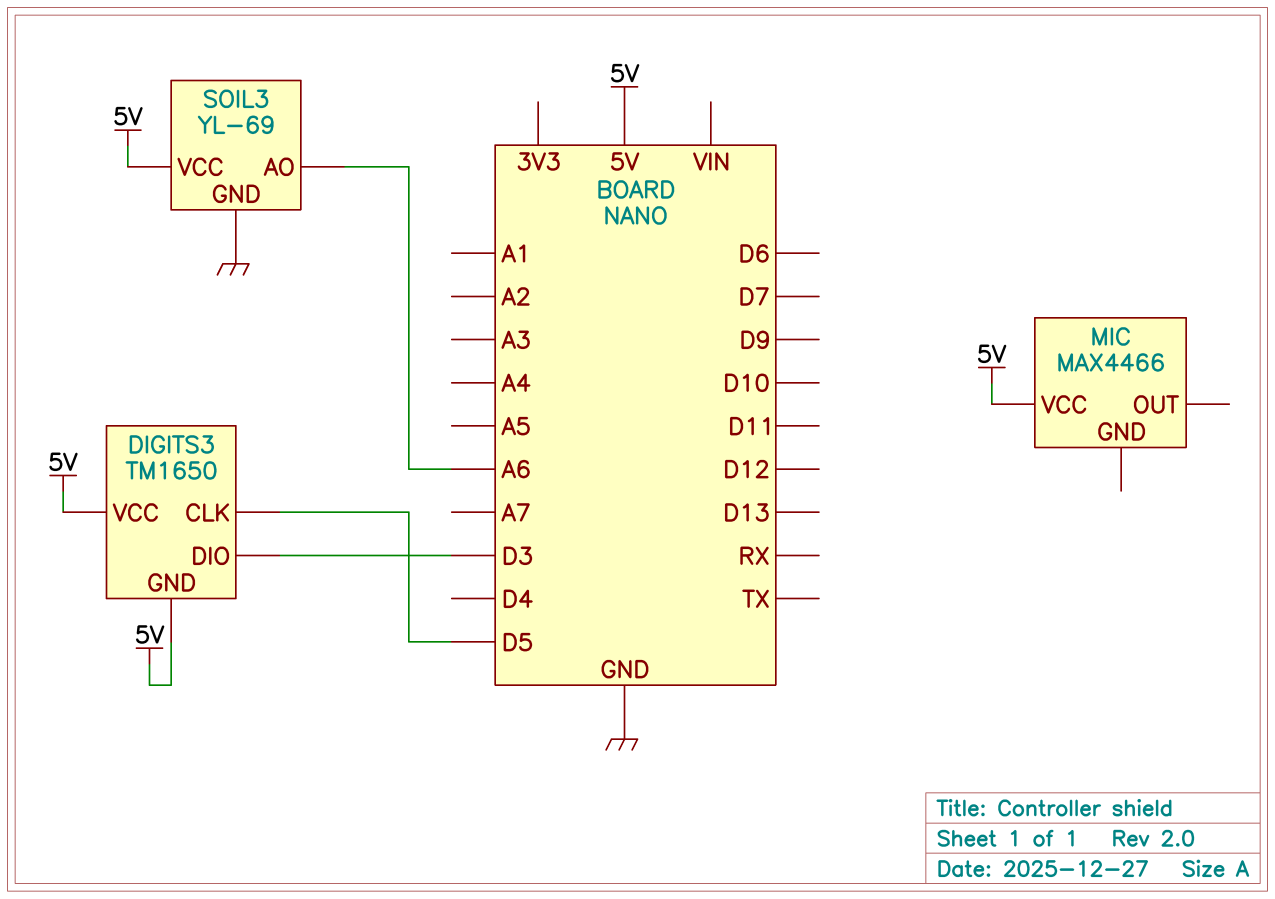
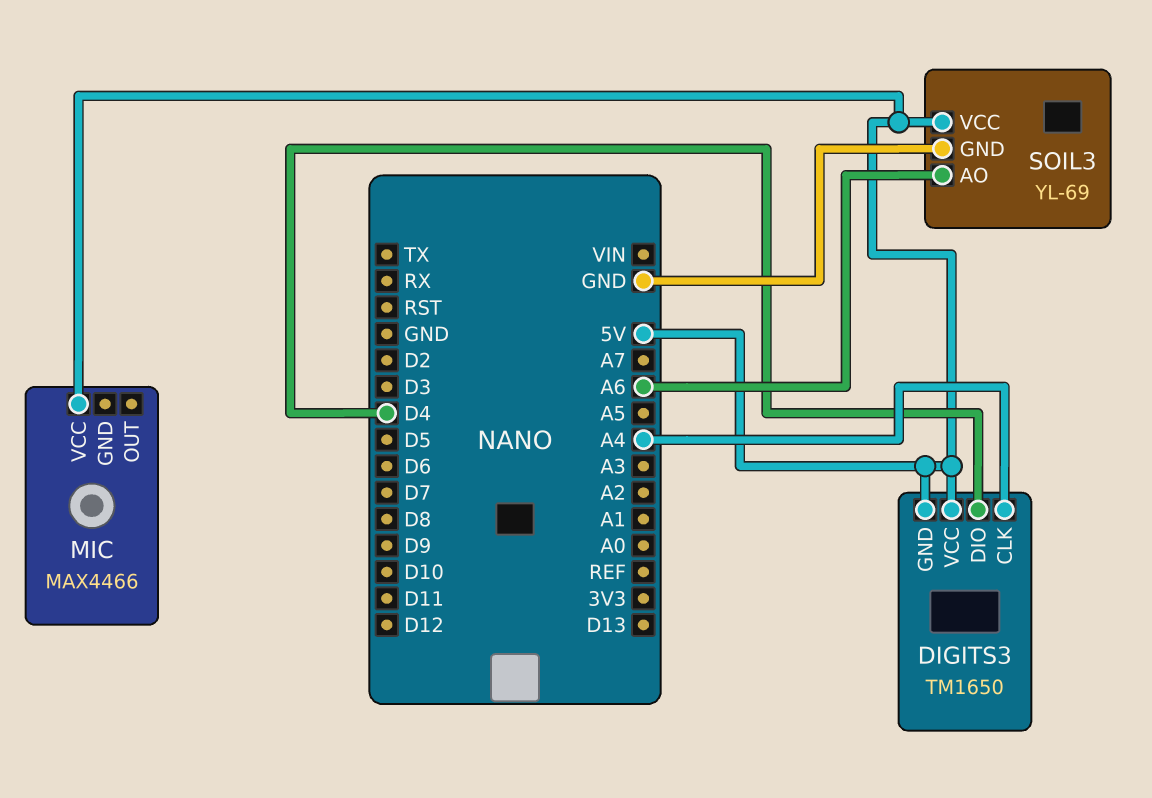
DIGITS3 pin CLK: D5 -> A4
DIGITS3 pin DIO: D3 -> D4

